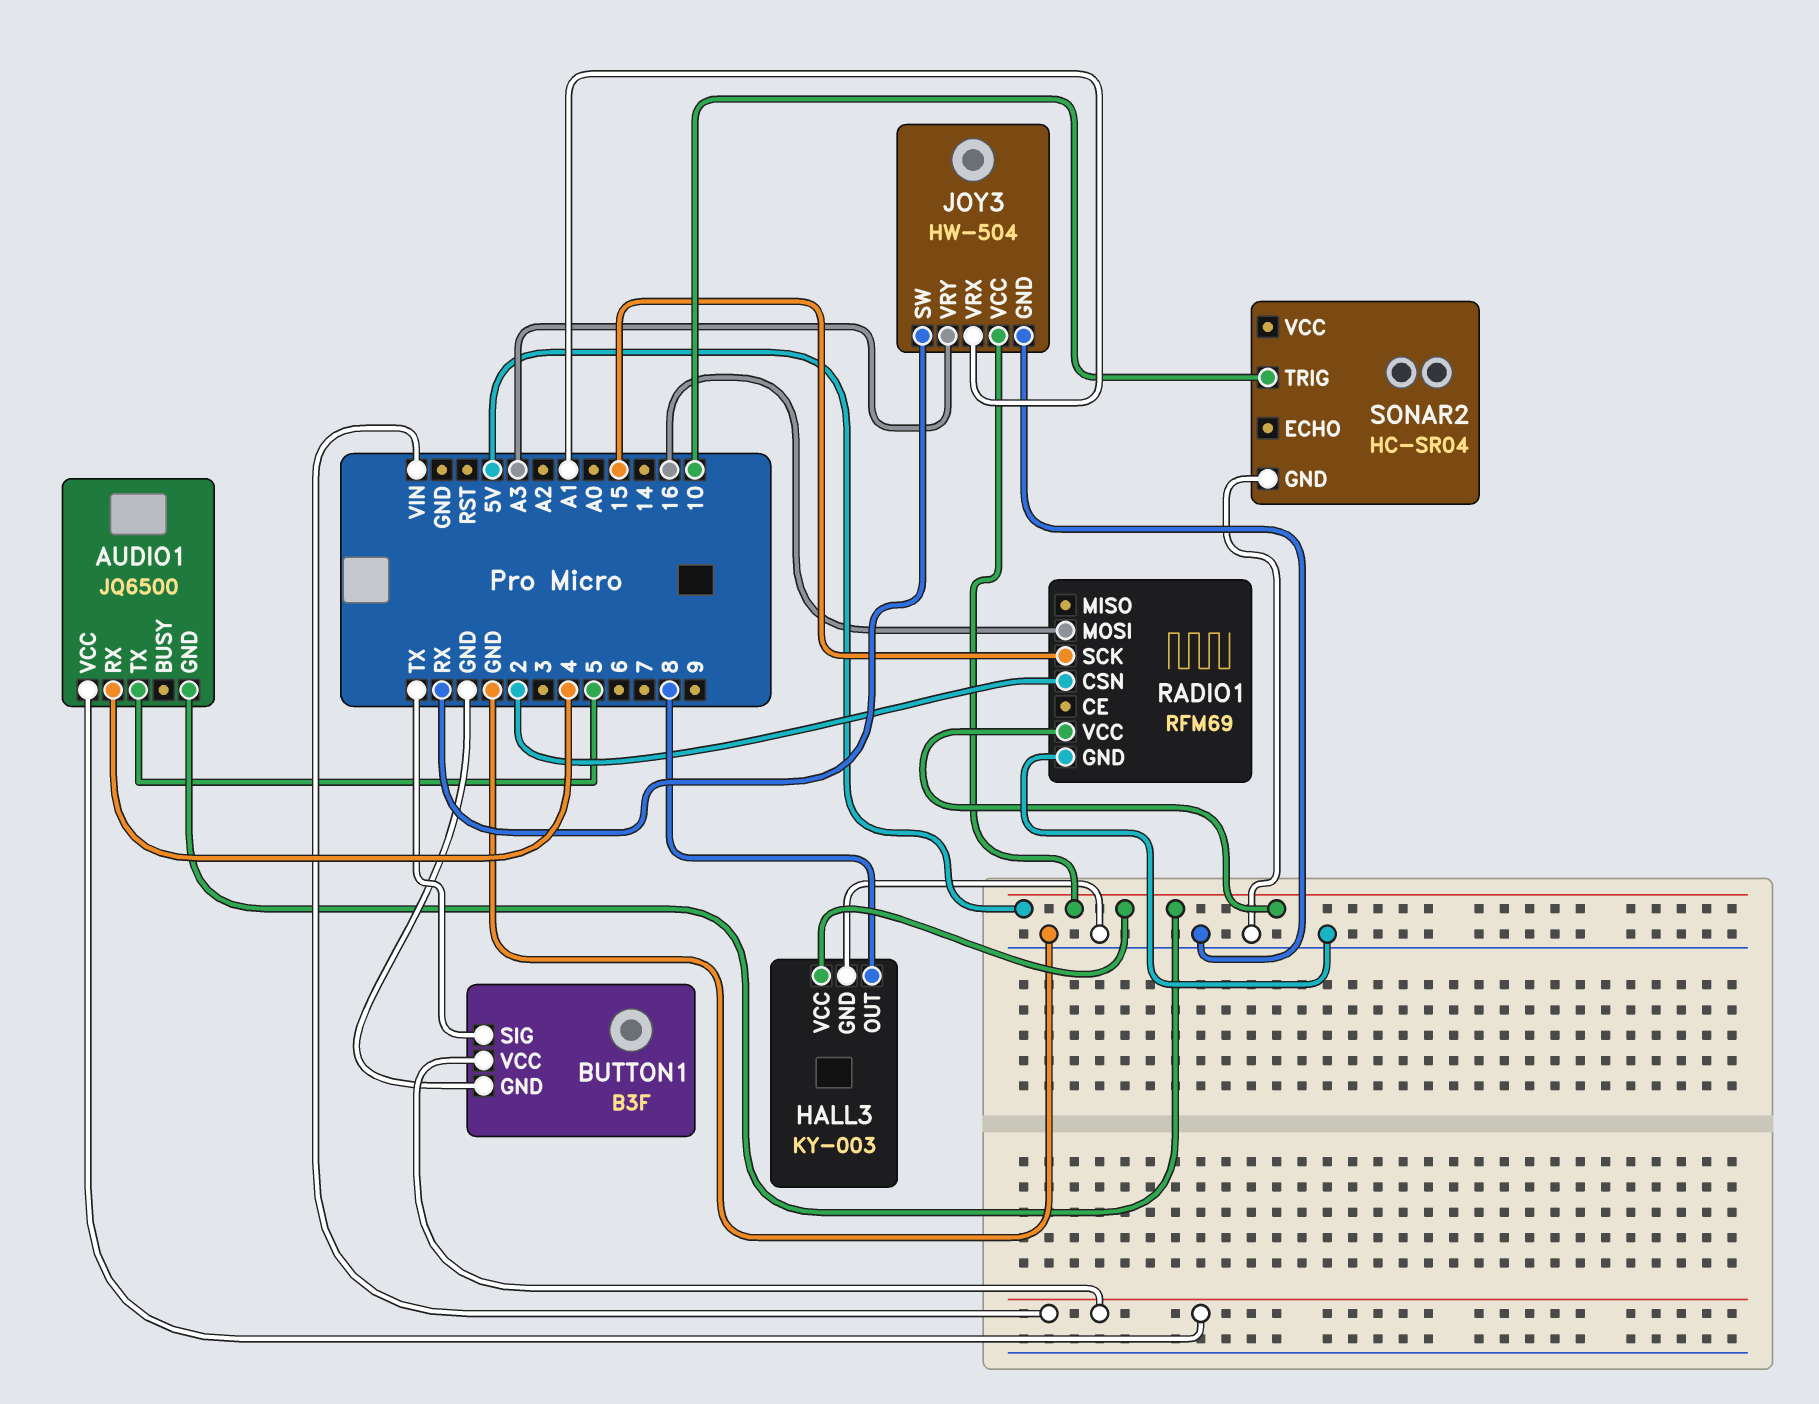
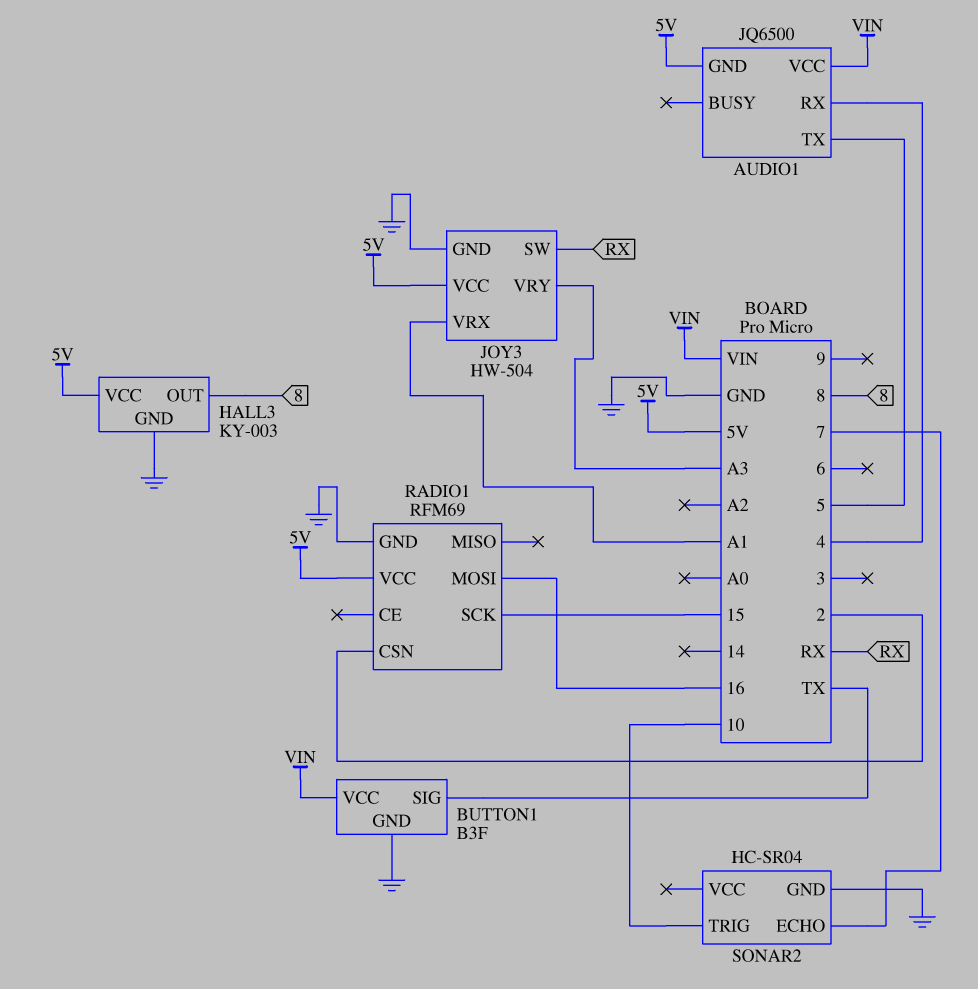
SONAR2 pin ECHO: none -> 7

